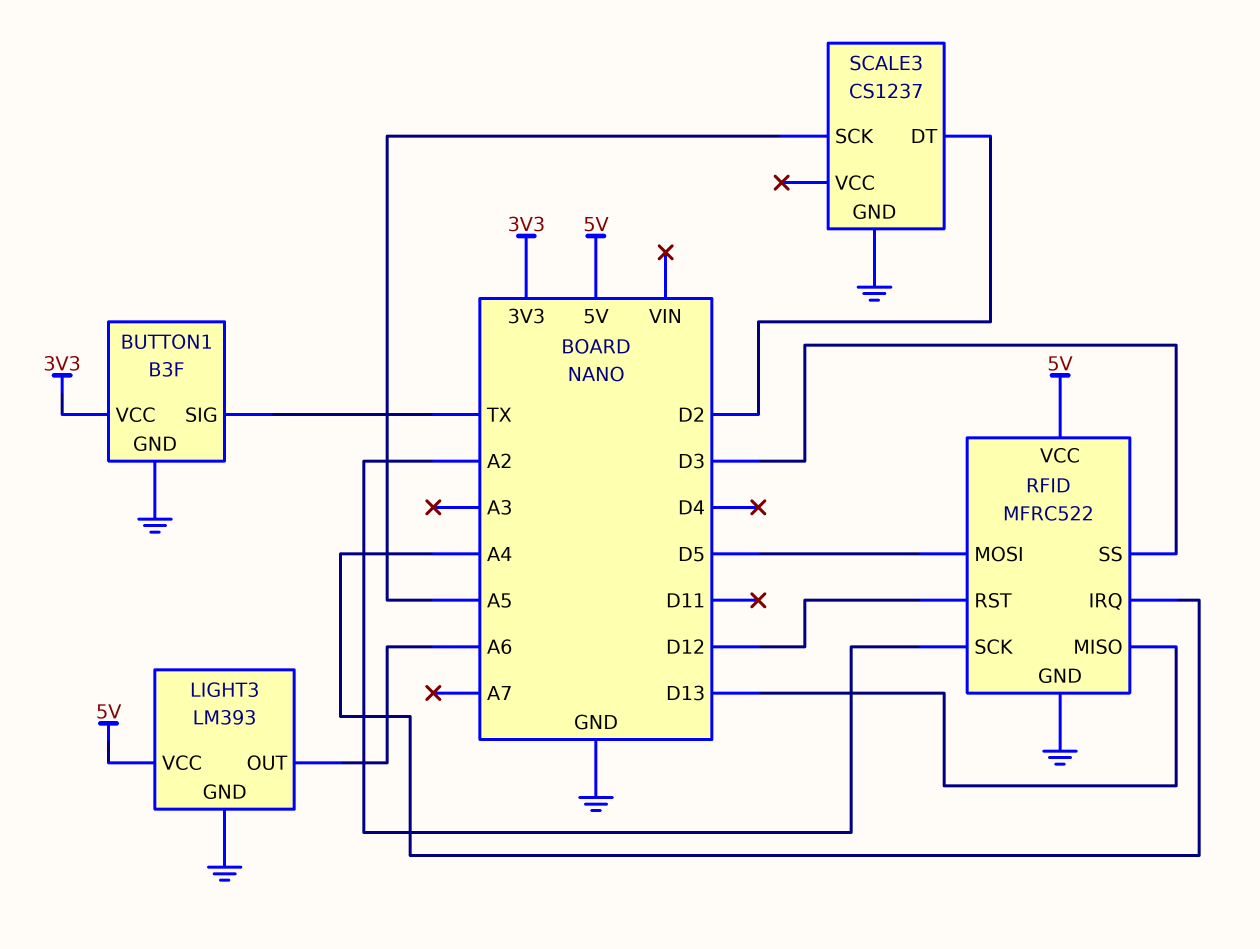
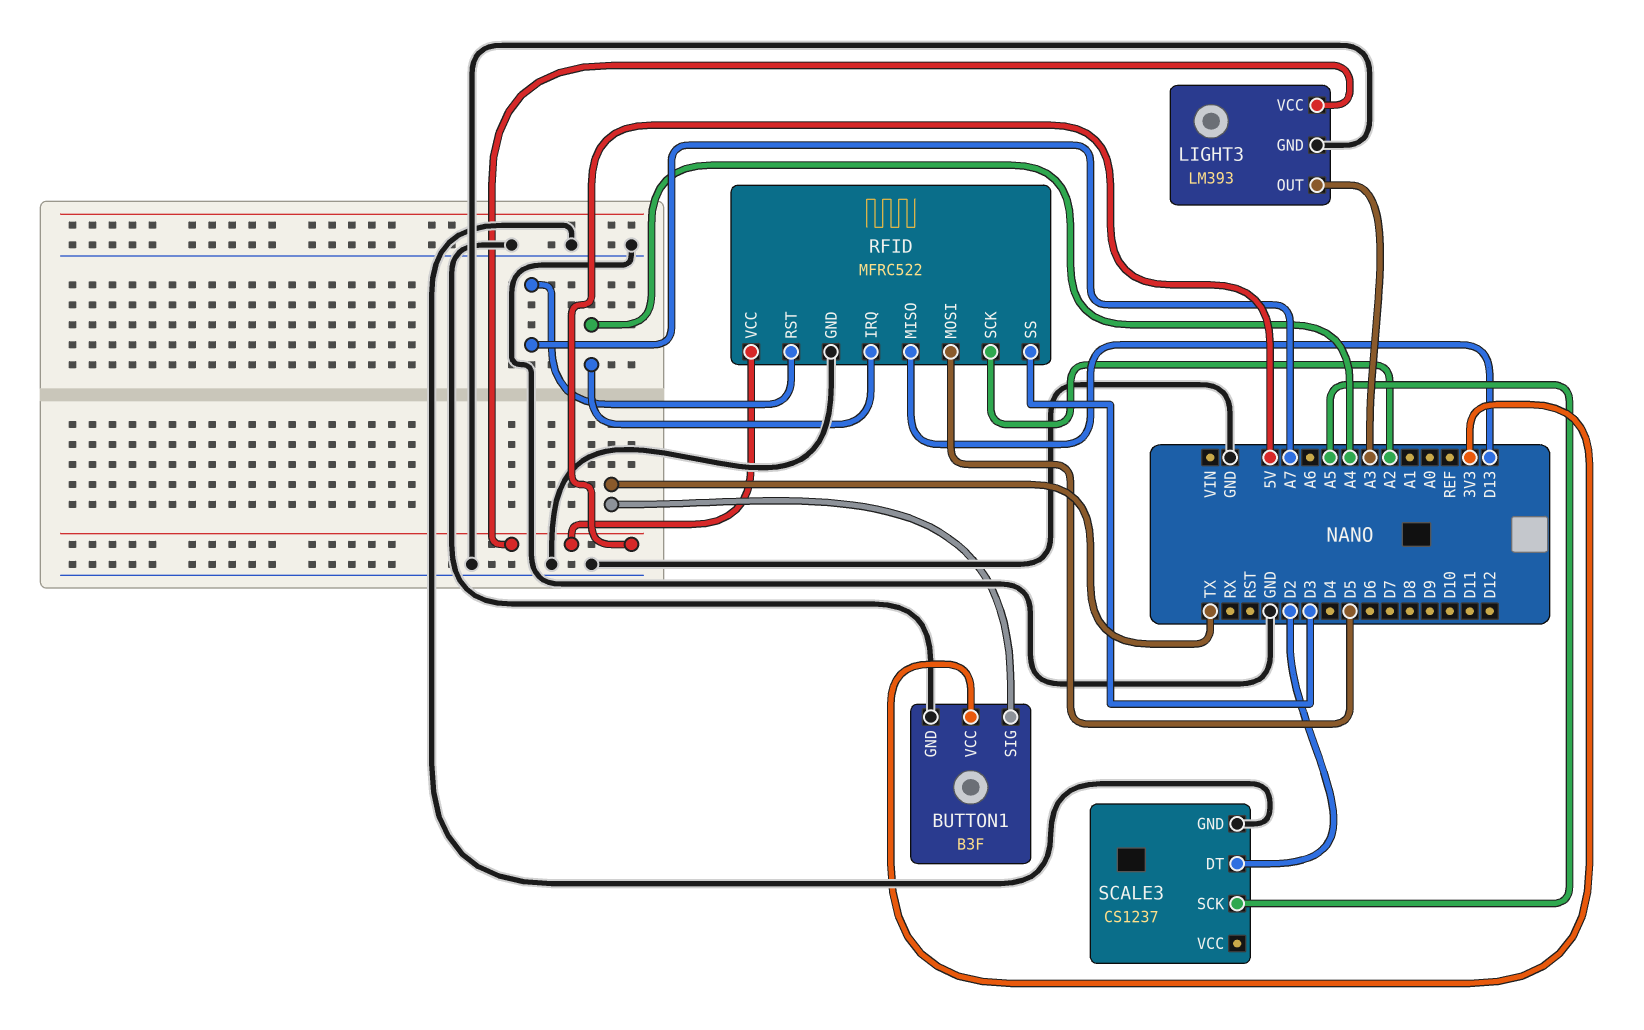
LIGHT3 pin OUT: A6 -> A3
RFID pin RST: D12 -> A7

